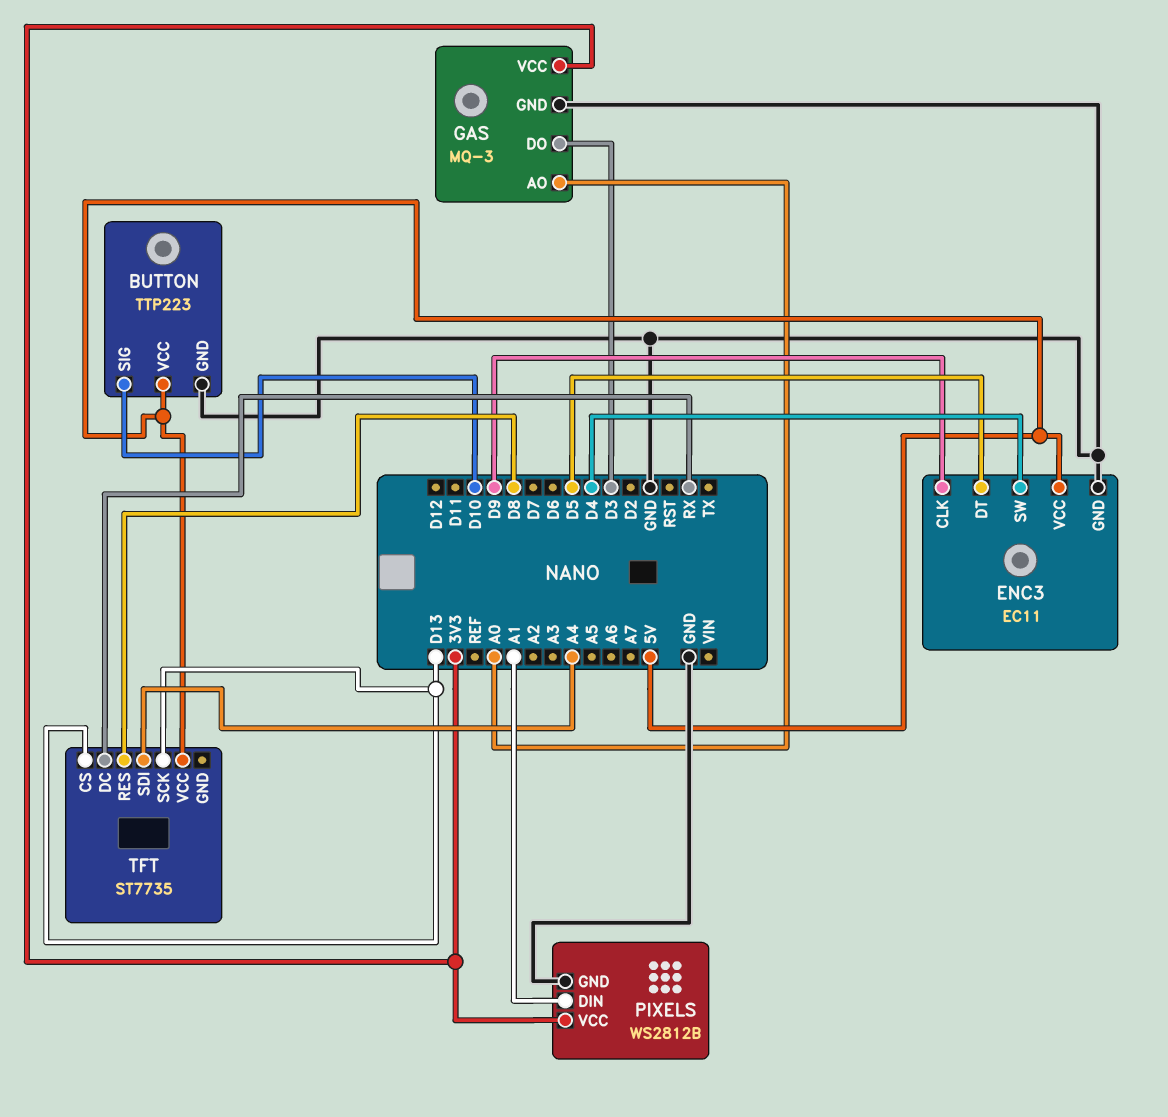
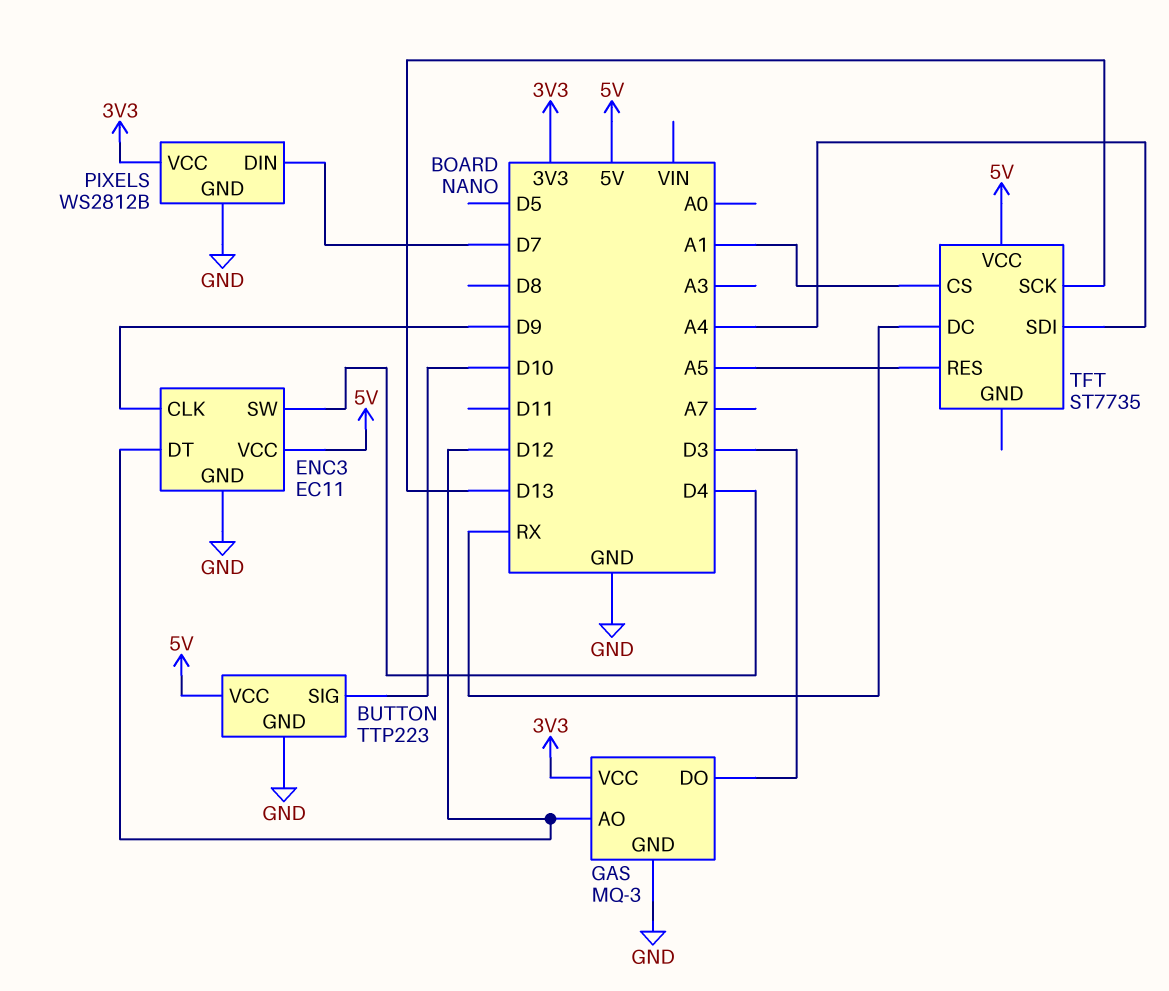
ENC3 pin DT: D5 -> D12
GAS pin AO: A0 -> D12
PIXELS pin DIN: A1 -> D7
TFT pin CS: D13 -> A1
TFT pin RES: D8 -> A5

